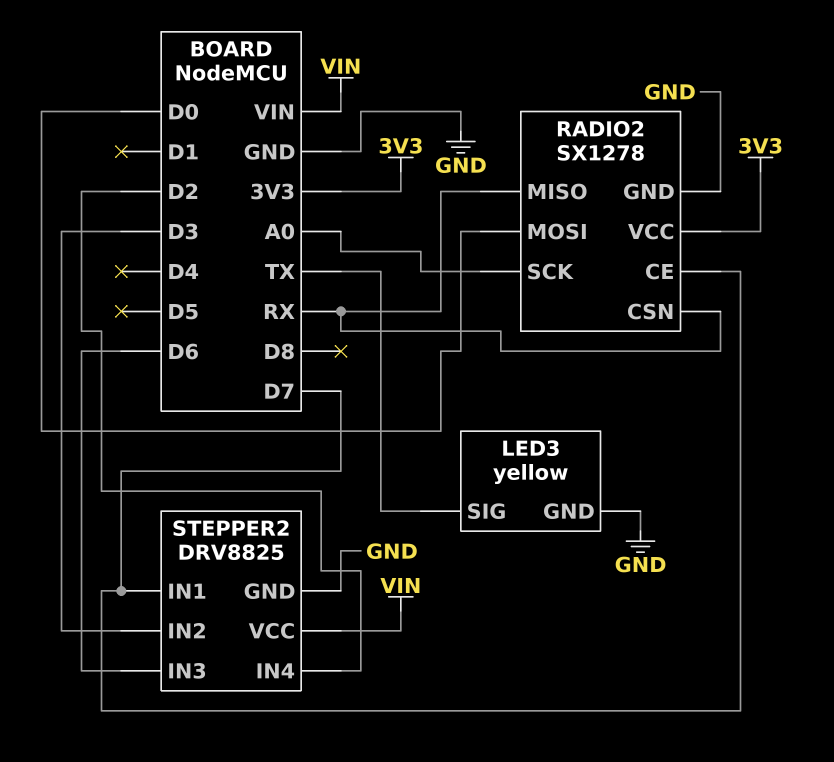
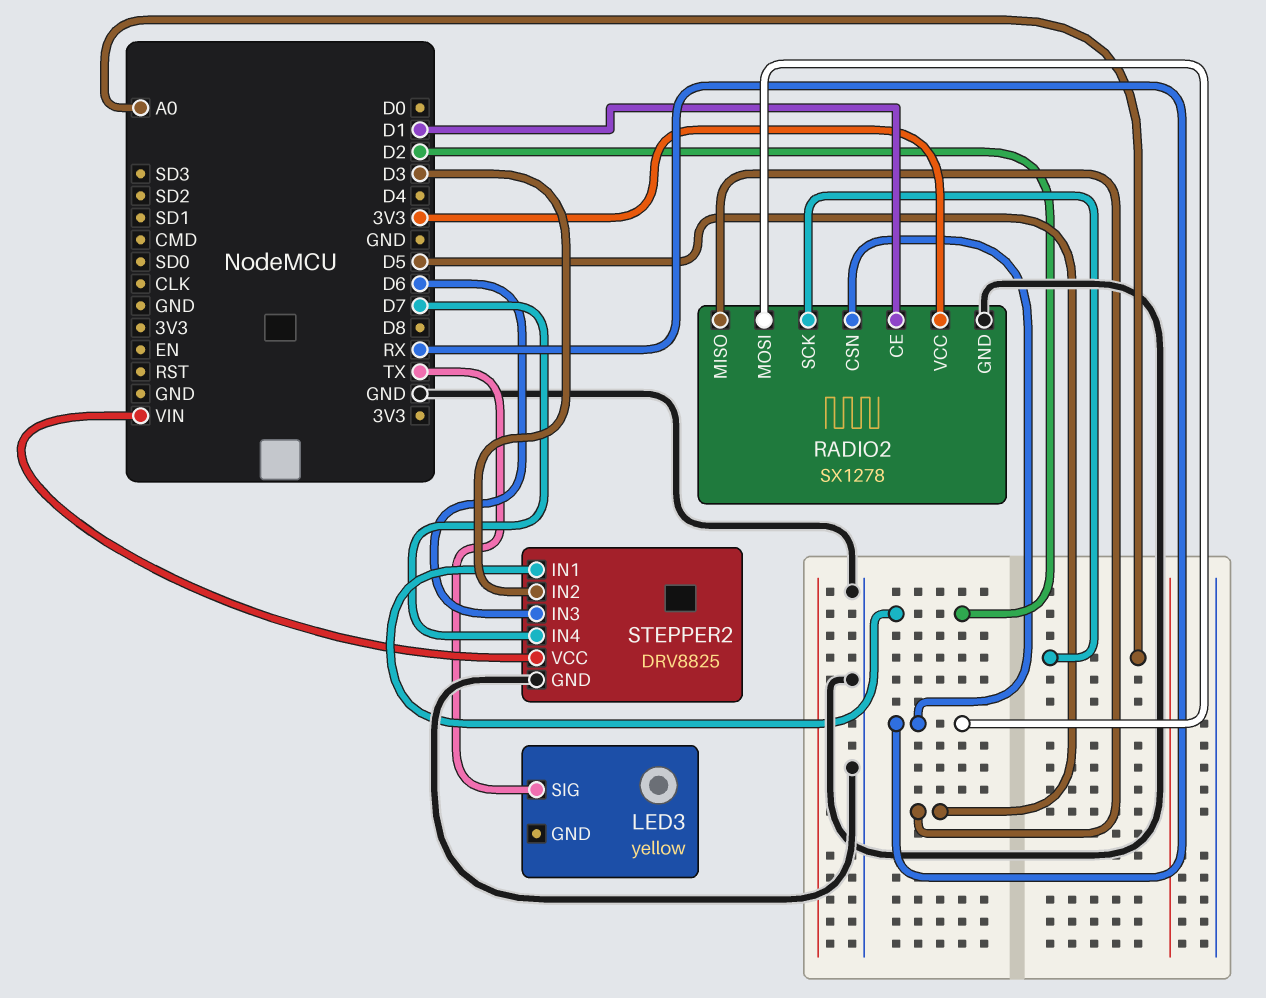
LED3 pin GND: GND -> none
RADIO2 pin CE: D7 -> D1
RADIO2 pin MISO: RX -> D5
RADIO2 pin MOSI: D0 -> RX
STEPPER2 pin IN1: D7 -> D2
STEPPER2 pin IN4: D2 -> D7

